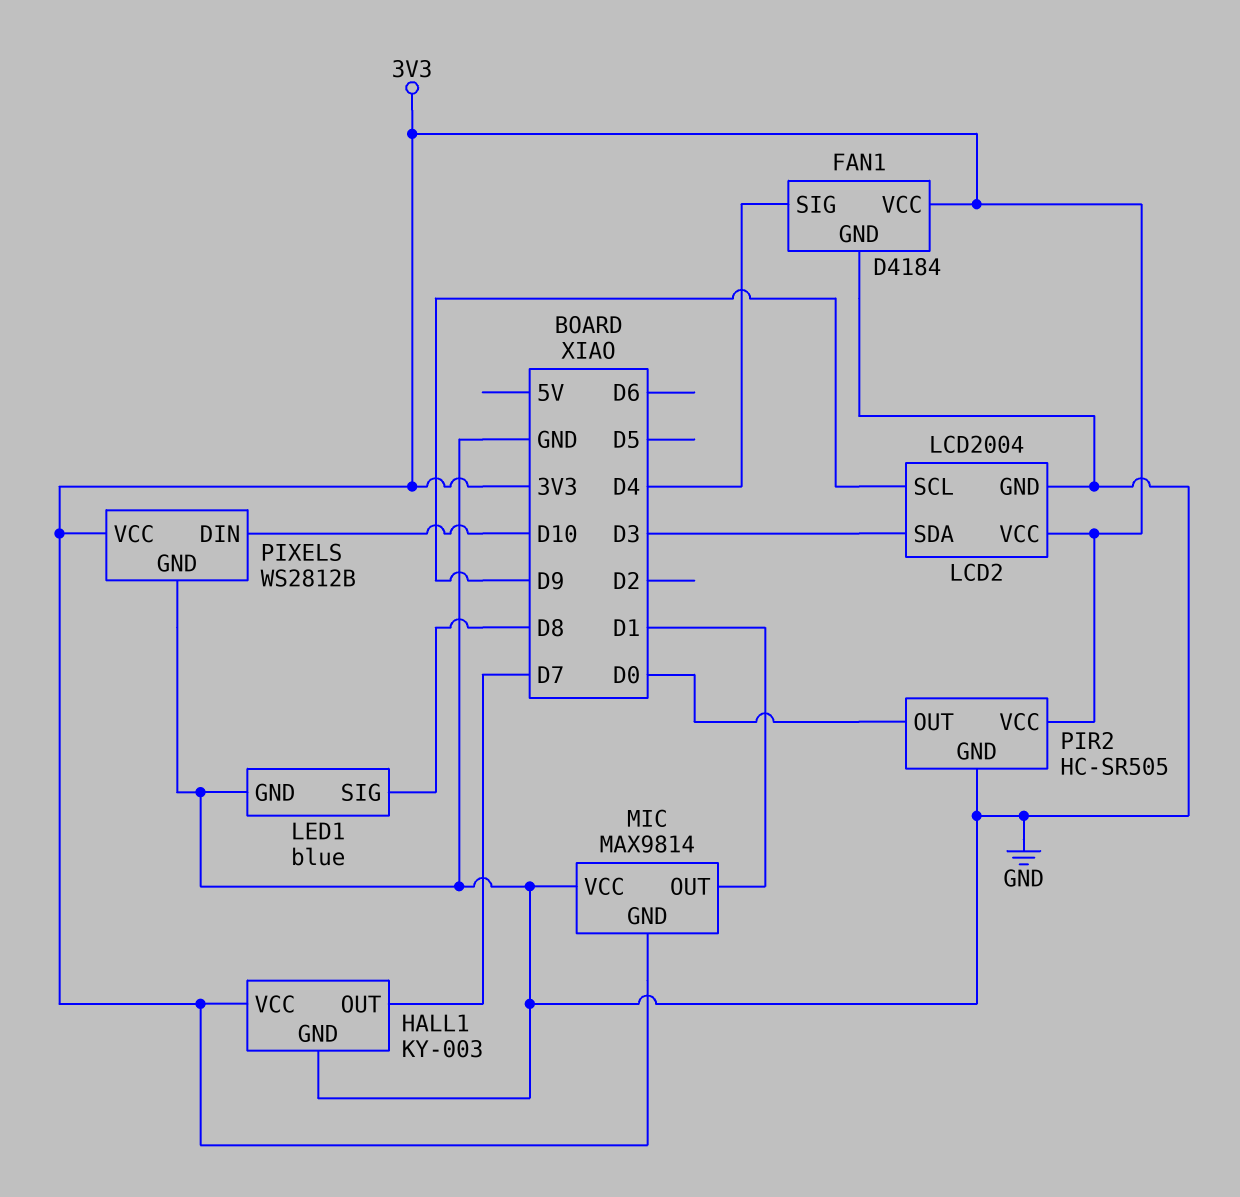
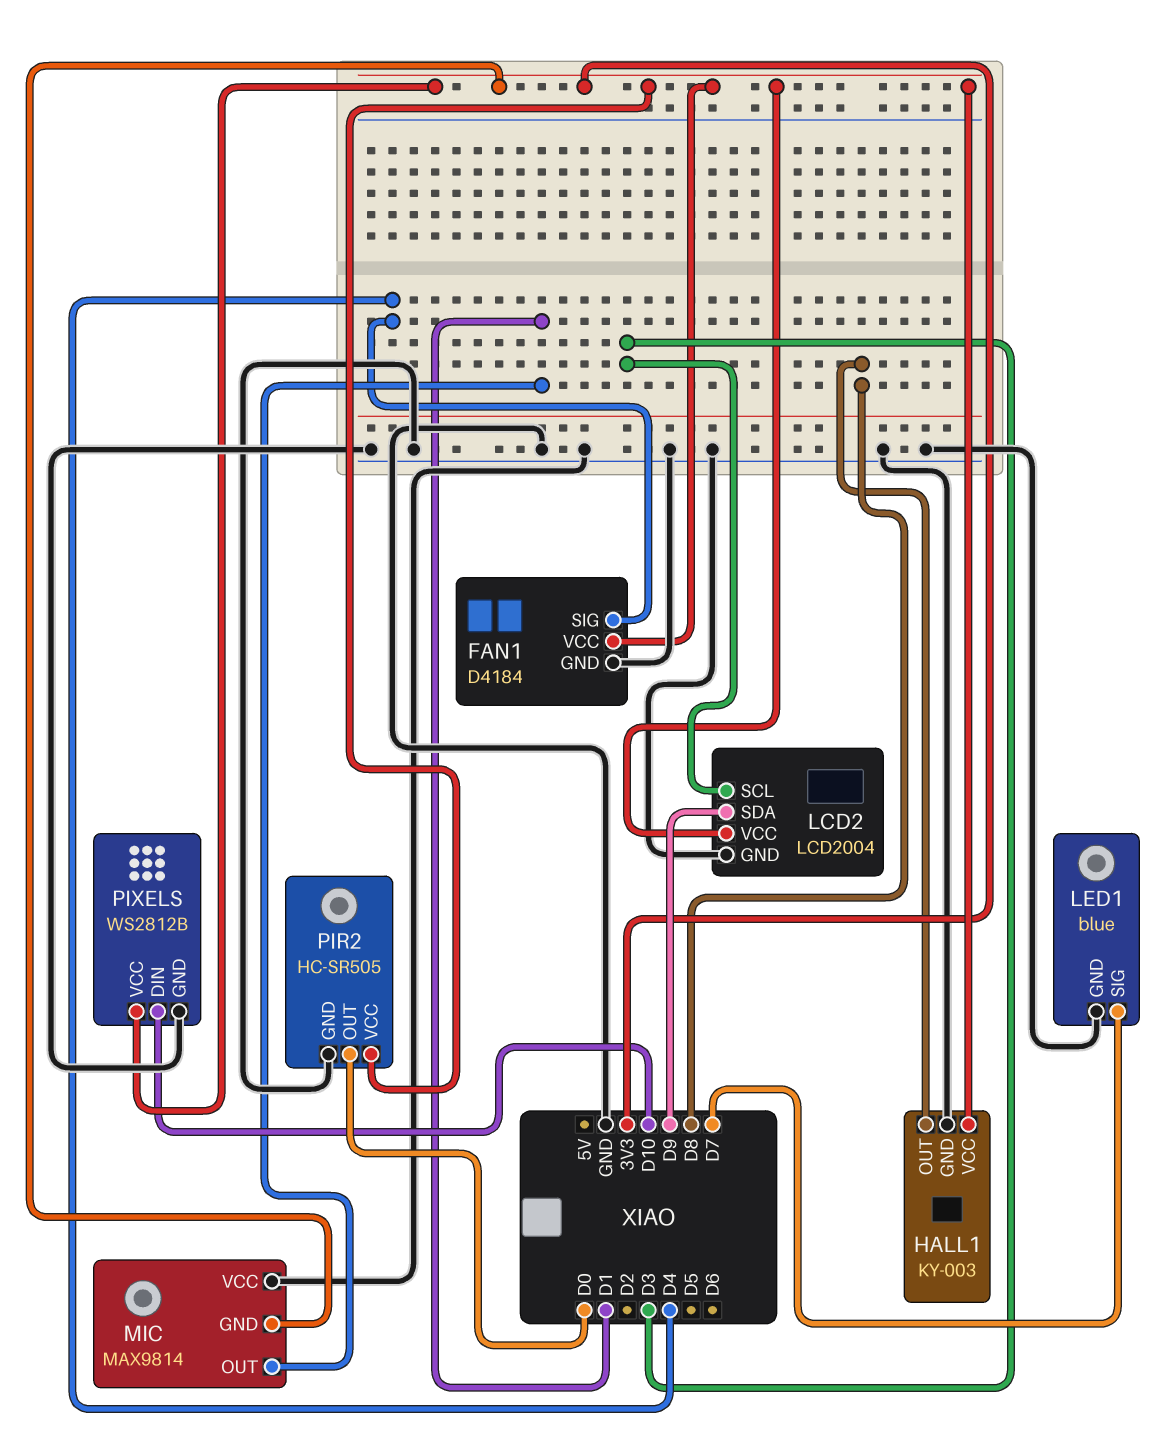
HALL1 pin OUT: D7 -> D8
LCD2 pin SCL: D9 -> D3
LCD2 pin SDA: D3 -> D9
LED1 pin SIG: D8 -> D7

